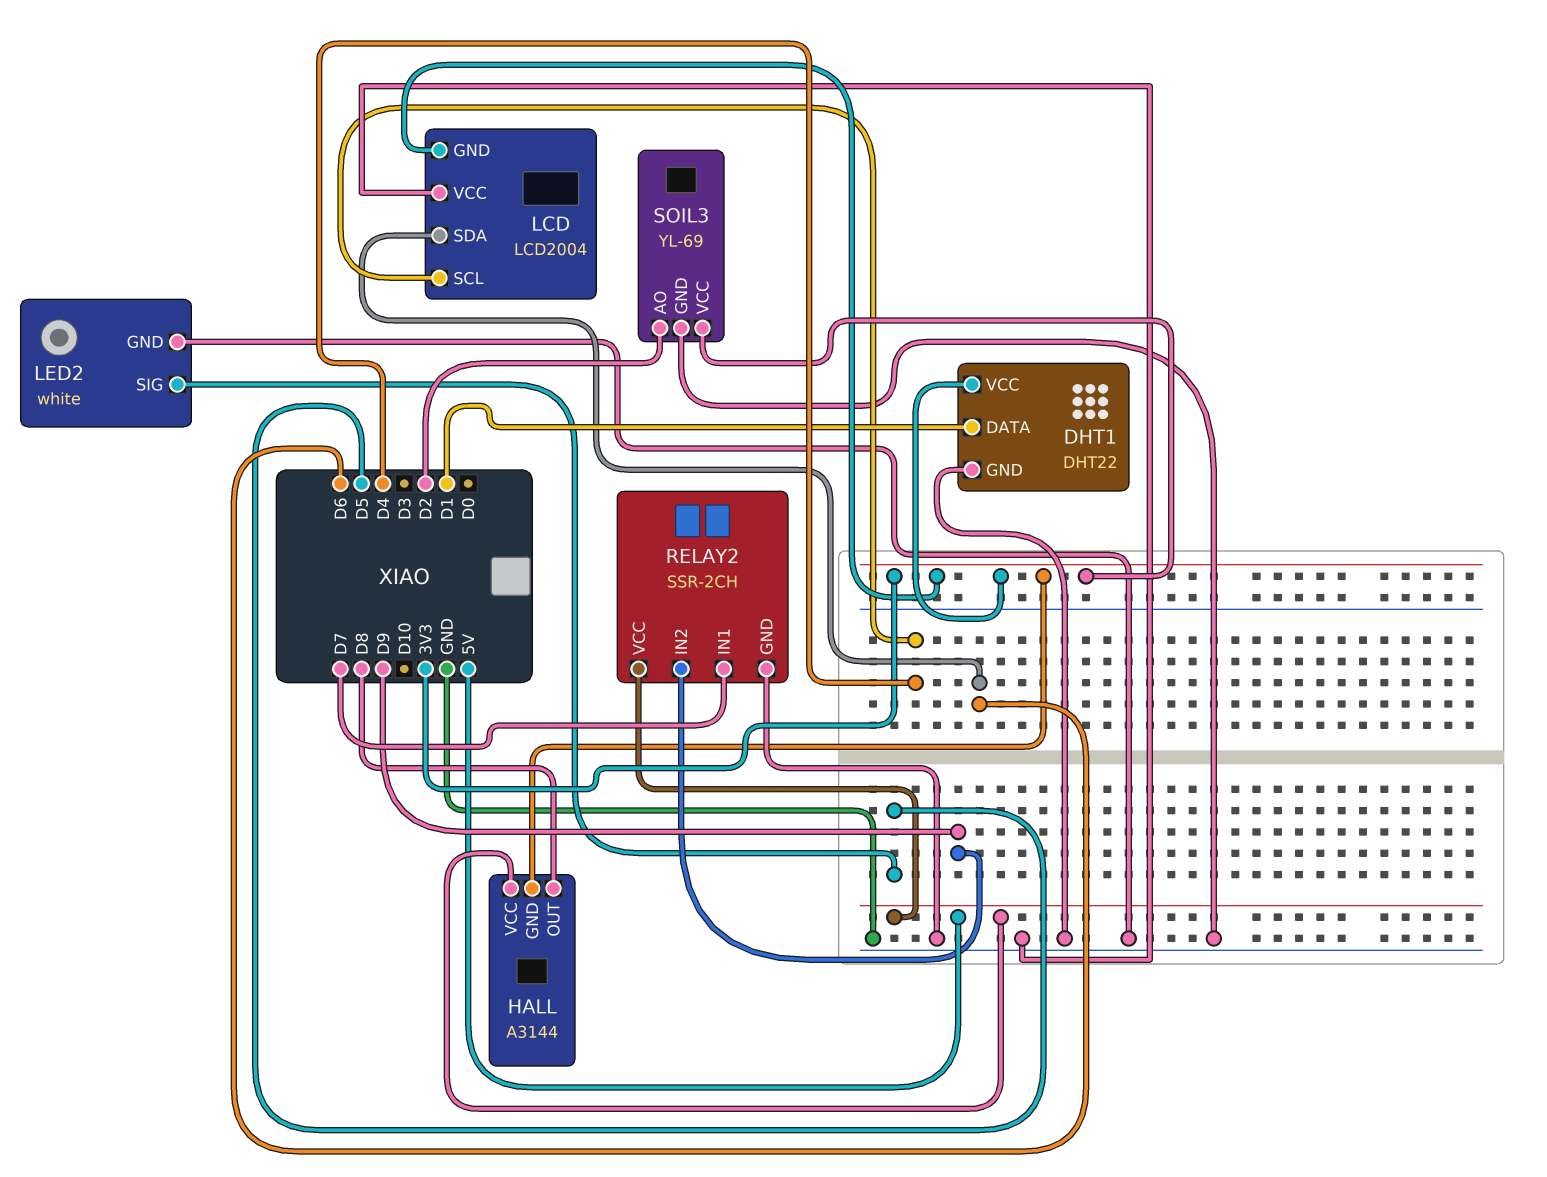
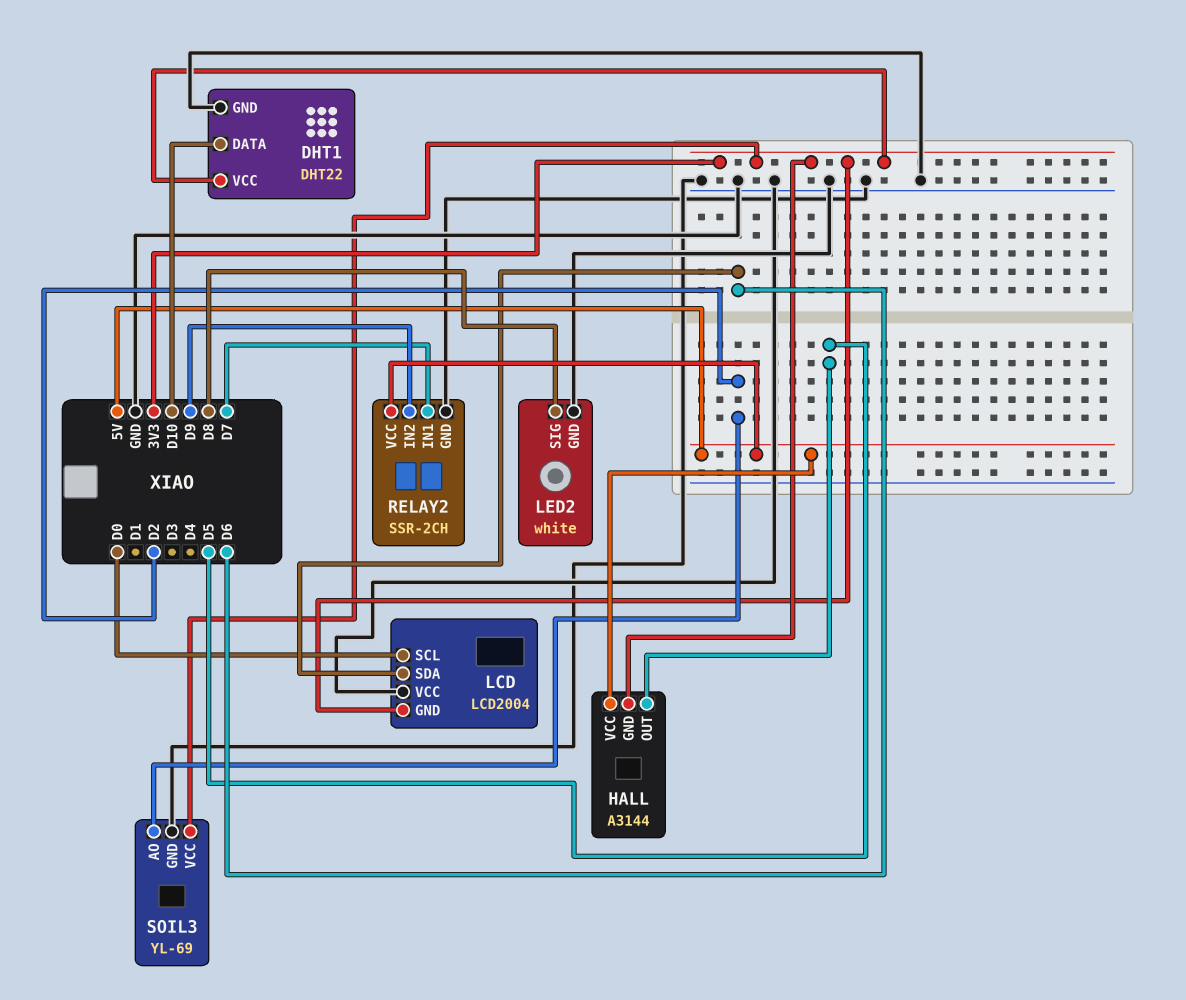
DHT1 pin DATA: D1 -> D10
HALL pin OUT: D8 -> D5
LCD pin SCL: D4 -> D0
LED2 pin SIG: D5 -> D8

